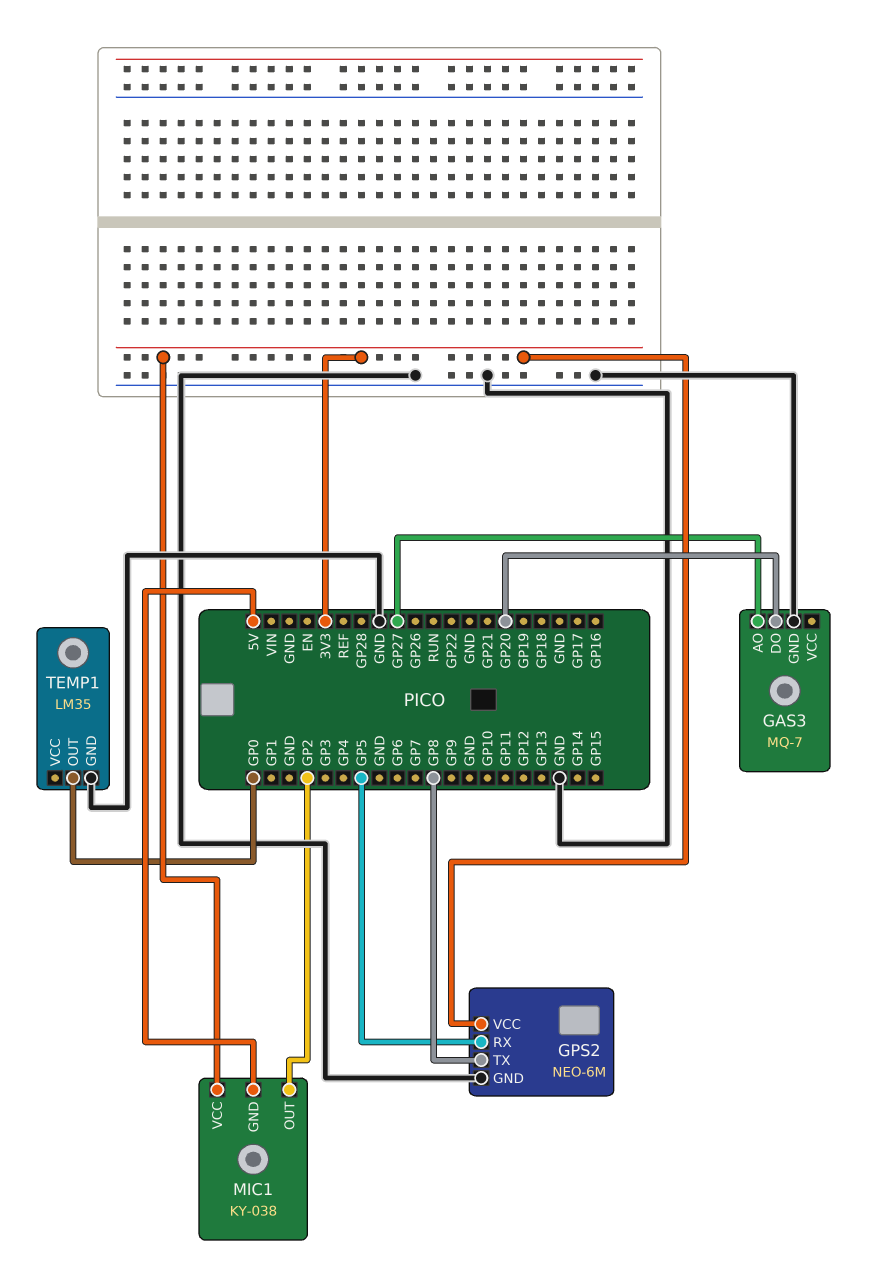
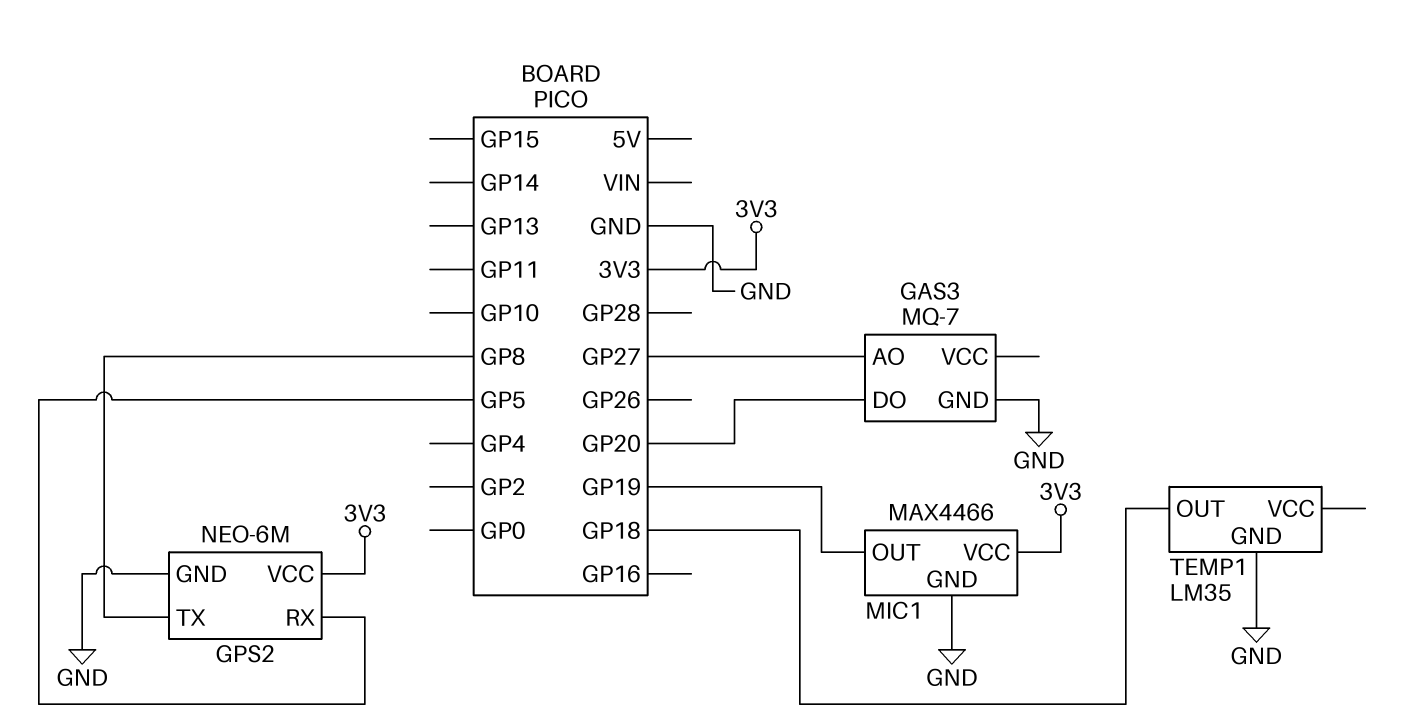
MIC1: KY-038 -> MAX4466
MIC1 pin GND: 5V -> GND
MIC1 pin OUT: GP2 -> GP19
TEMP1 pin OUT: GP0 -> GP18

